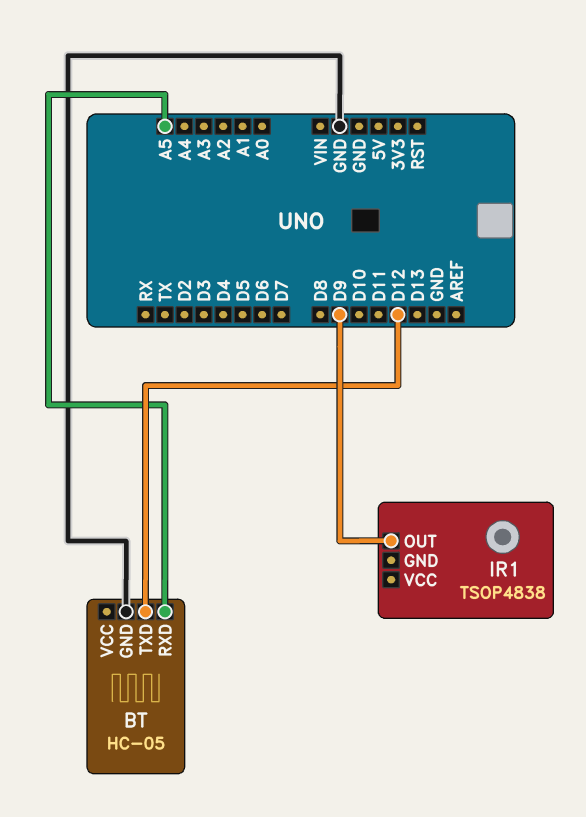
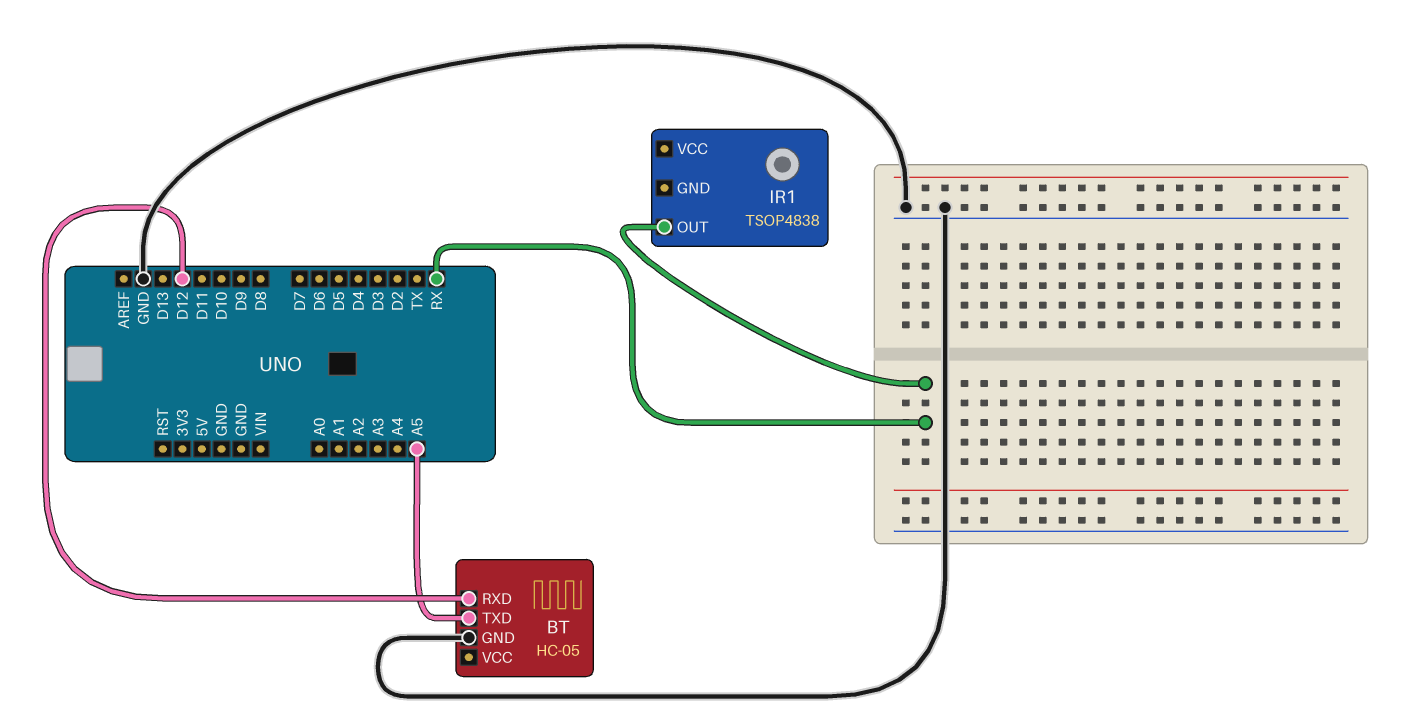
BT pin RXD: A5 -> D12
BT pin TXD: D12 -> A5
IR1 pin OUT: D9 -> RX

